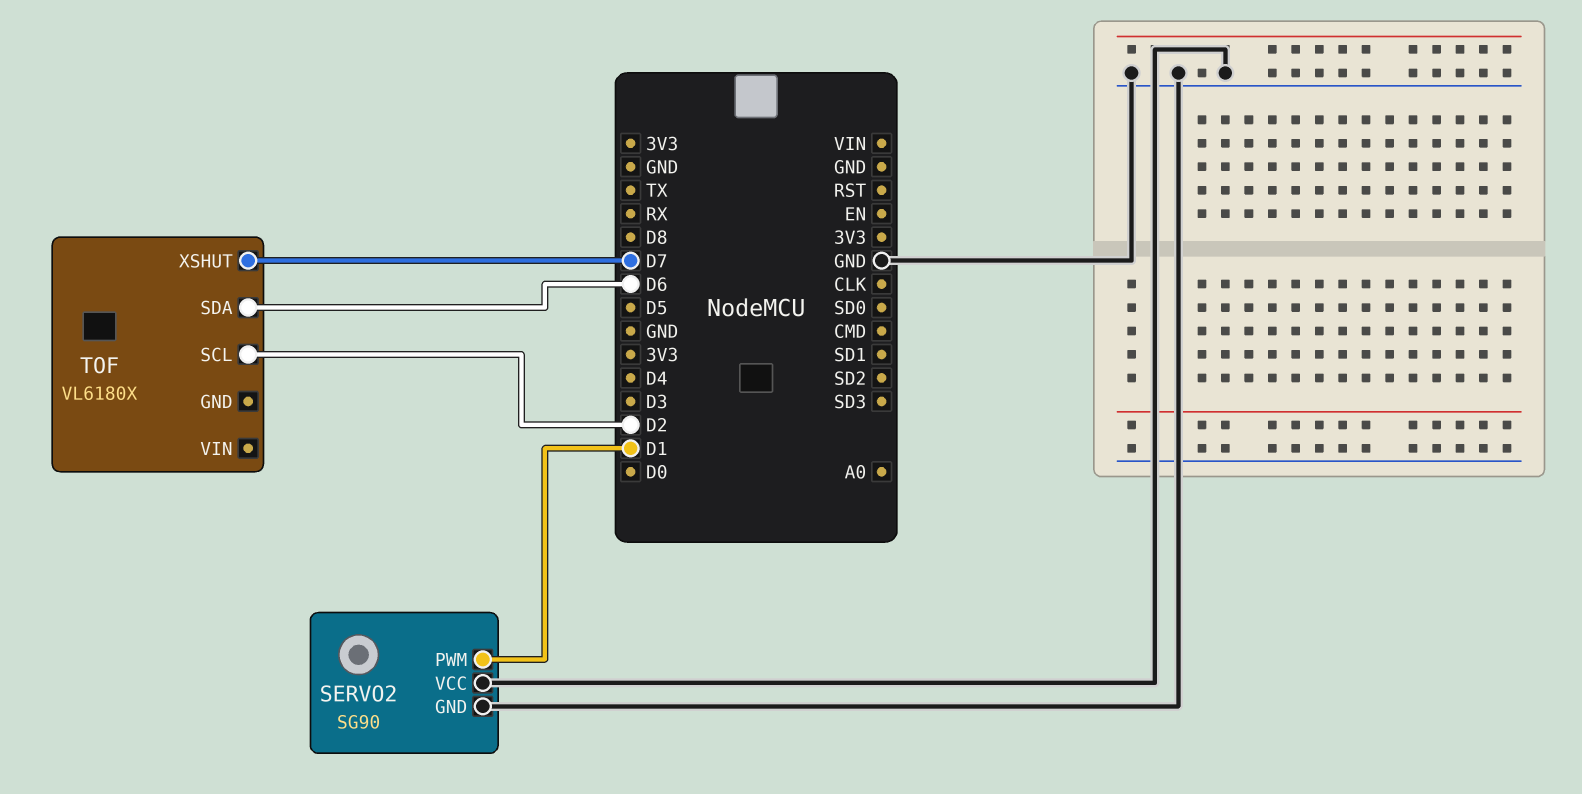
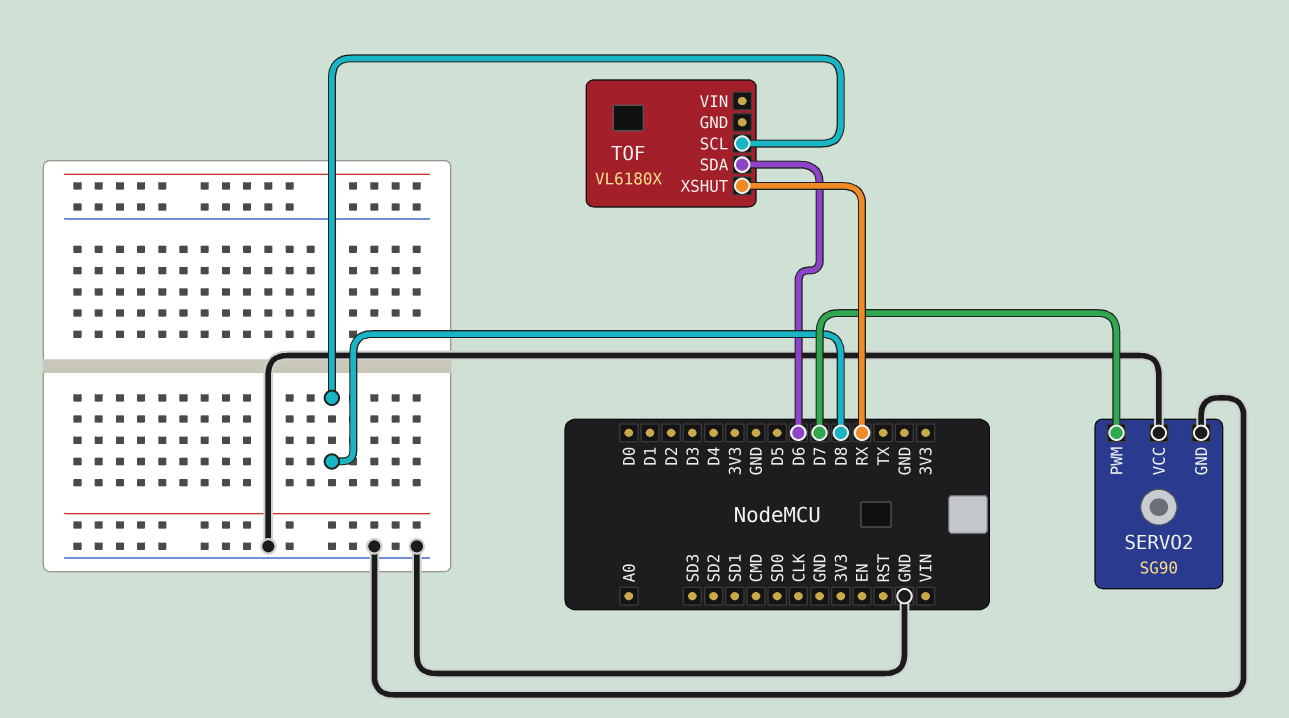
SERVO2 pin PWM: D1 -> D7
TOF pin SCL: D2 -> D8
TOF pin XSHUT: D7 -> RX

